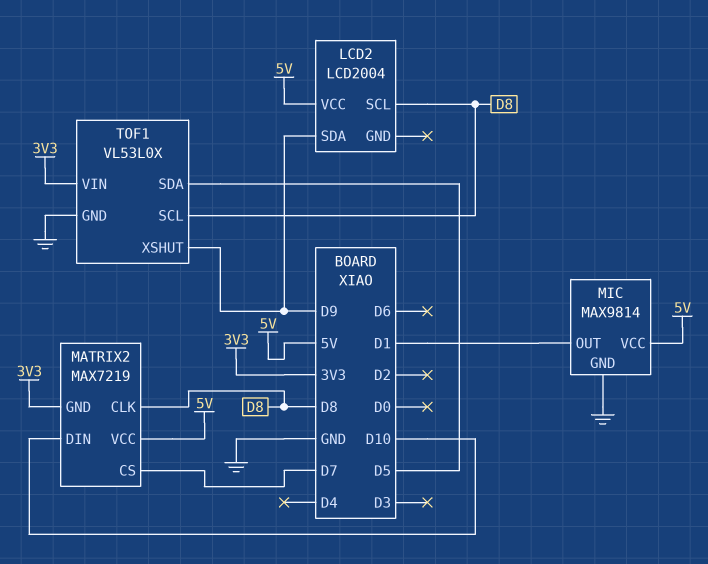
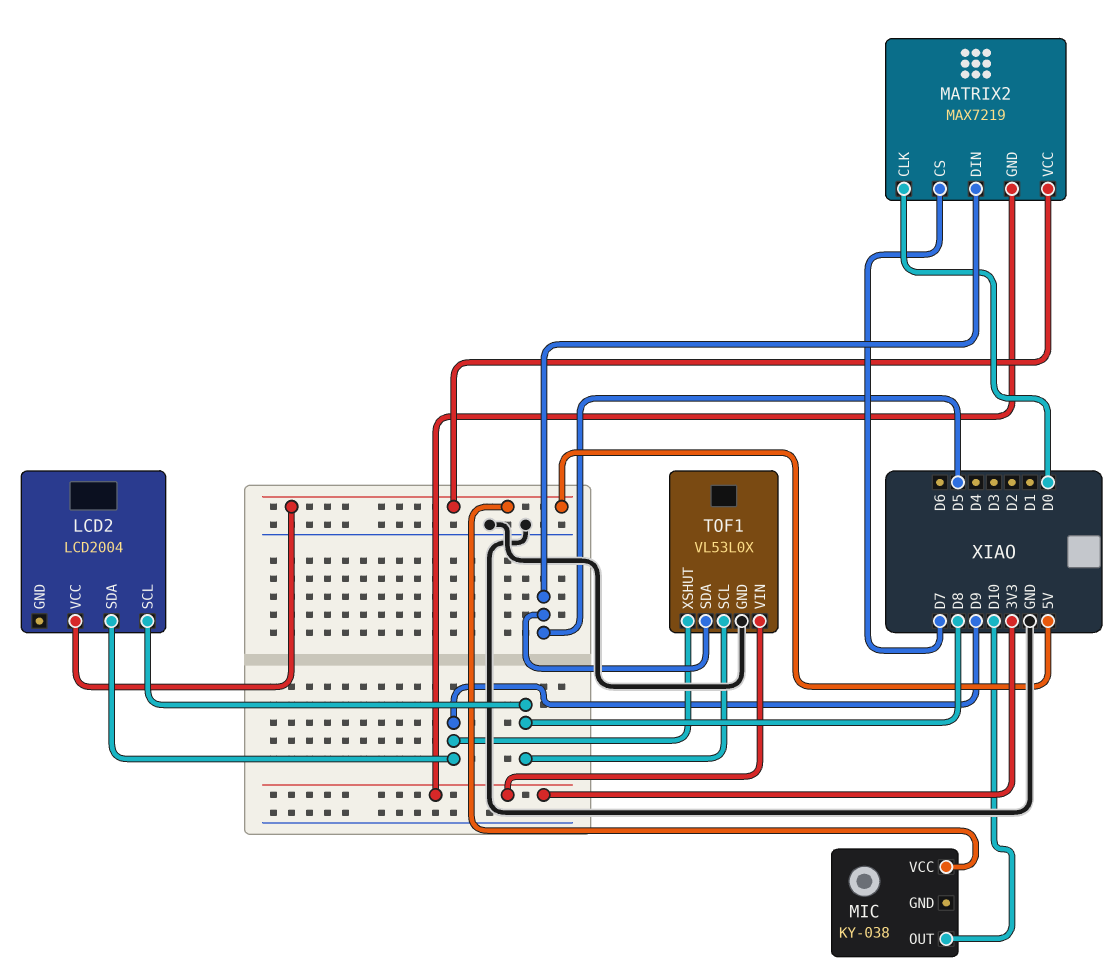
MATRIX2 pin CLK: D8 -> D0
MATRIX2 pin DIN: D10 -> D5
MIC: MAX9814 -> KY-038
MIC pin GND: GND -> none
MIC pin OUT: D1 -> D10

